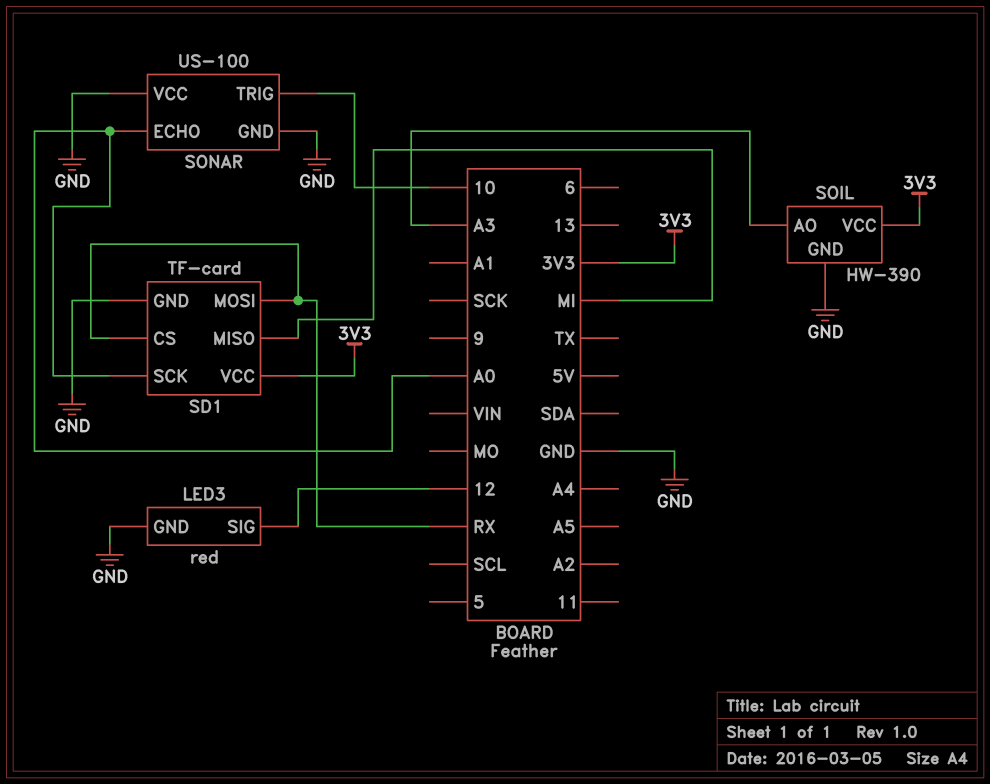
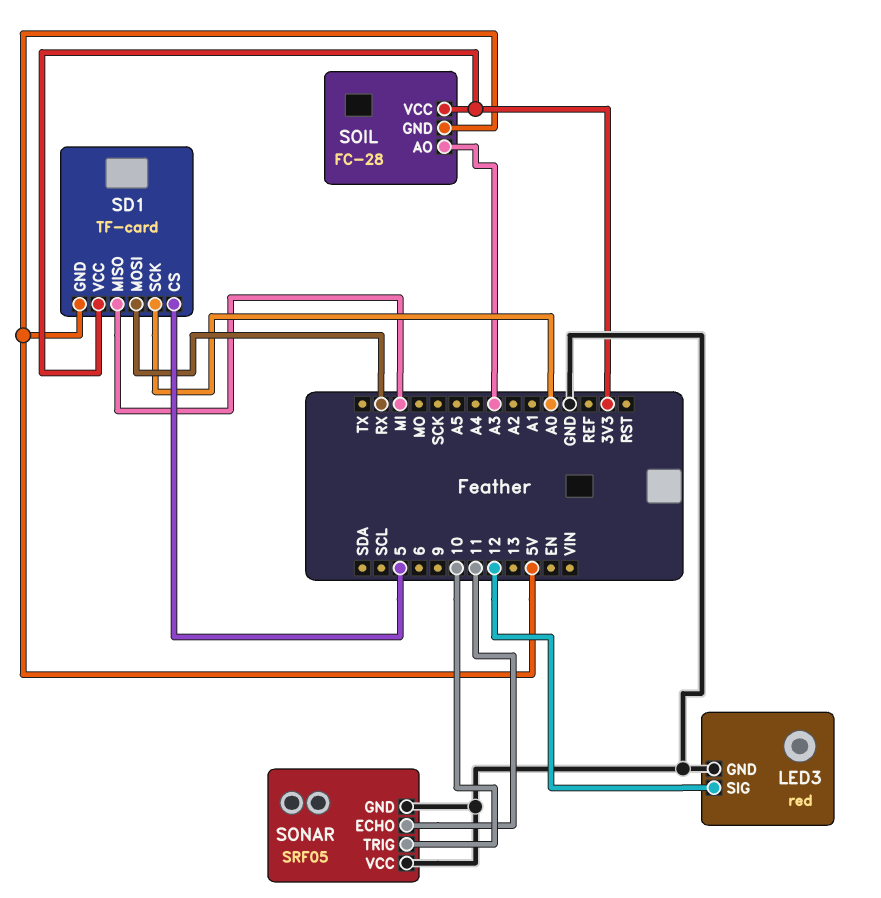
SD1 pin CS: RX -> 5
SD1 pin GND: GND -> 5V
SOIL: HW-390 -> FC-28
SOIL pin GND: GND -> 5V
SONAR: US-100 -> SRF05
SONAR pin ECHO: A0 -> 11

